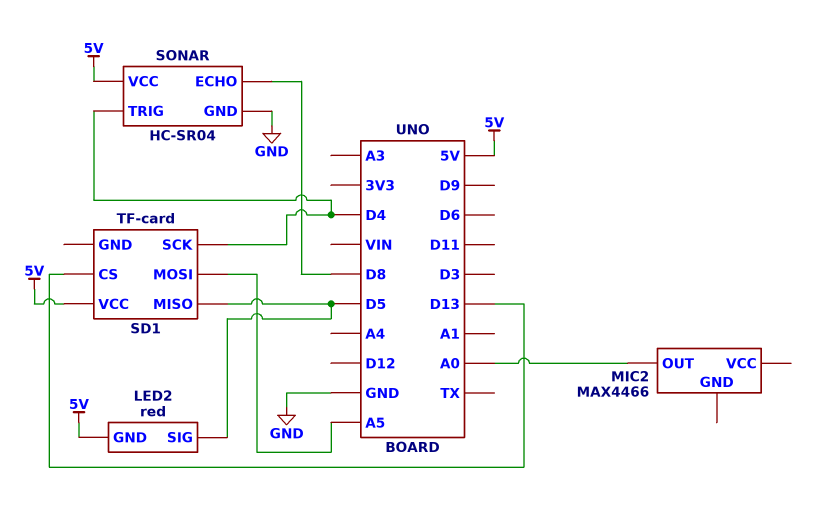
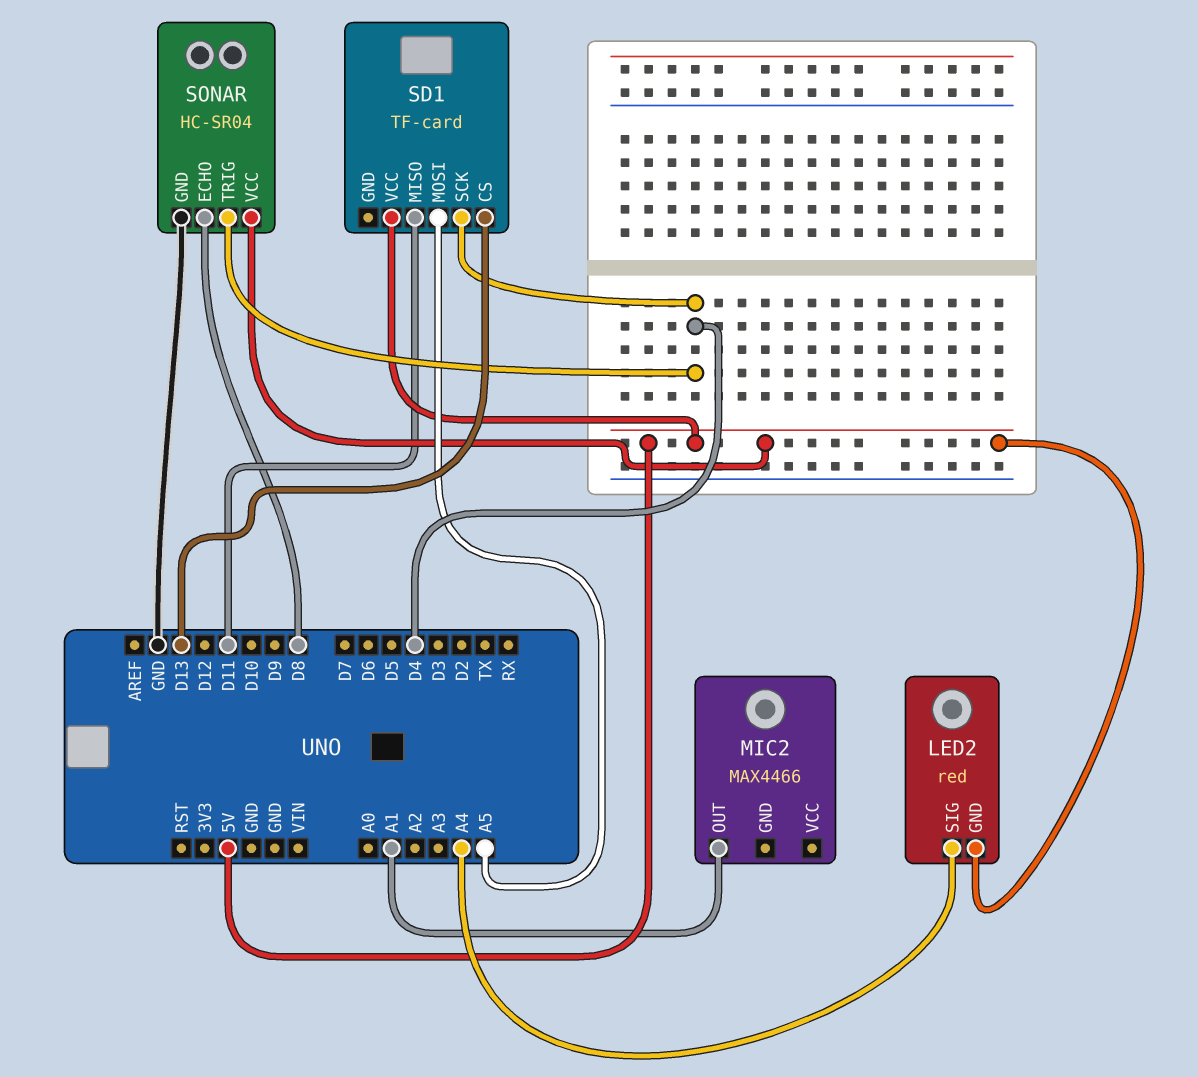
LED2 pin SIG: D5 -> A4
MIC2 pin OUT: A0 -> A1
SD1 pin MISO: D5 -> D11

